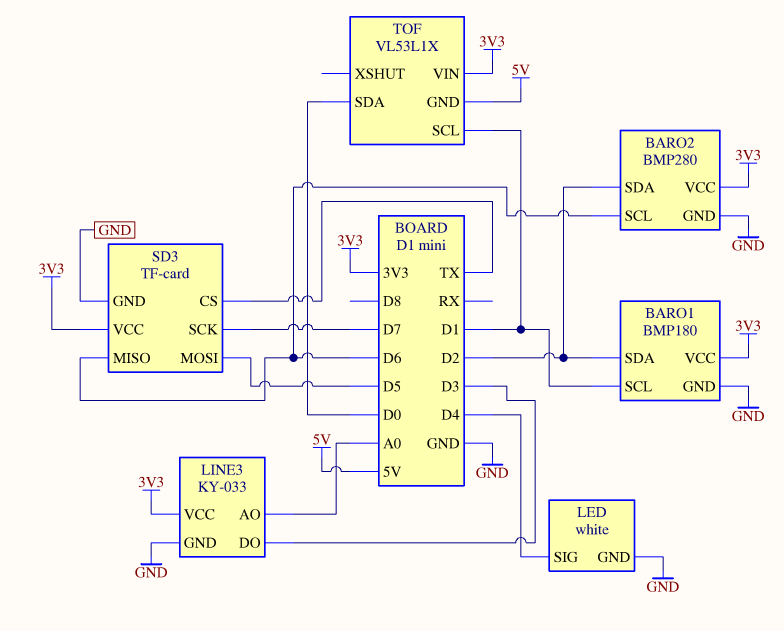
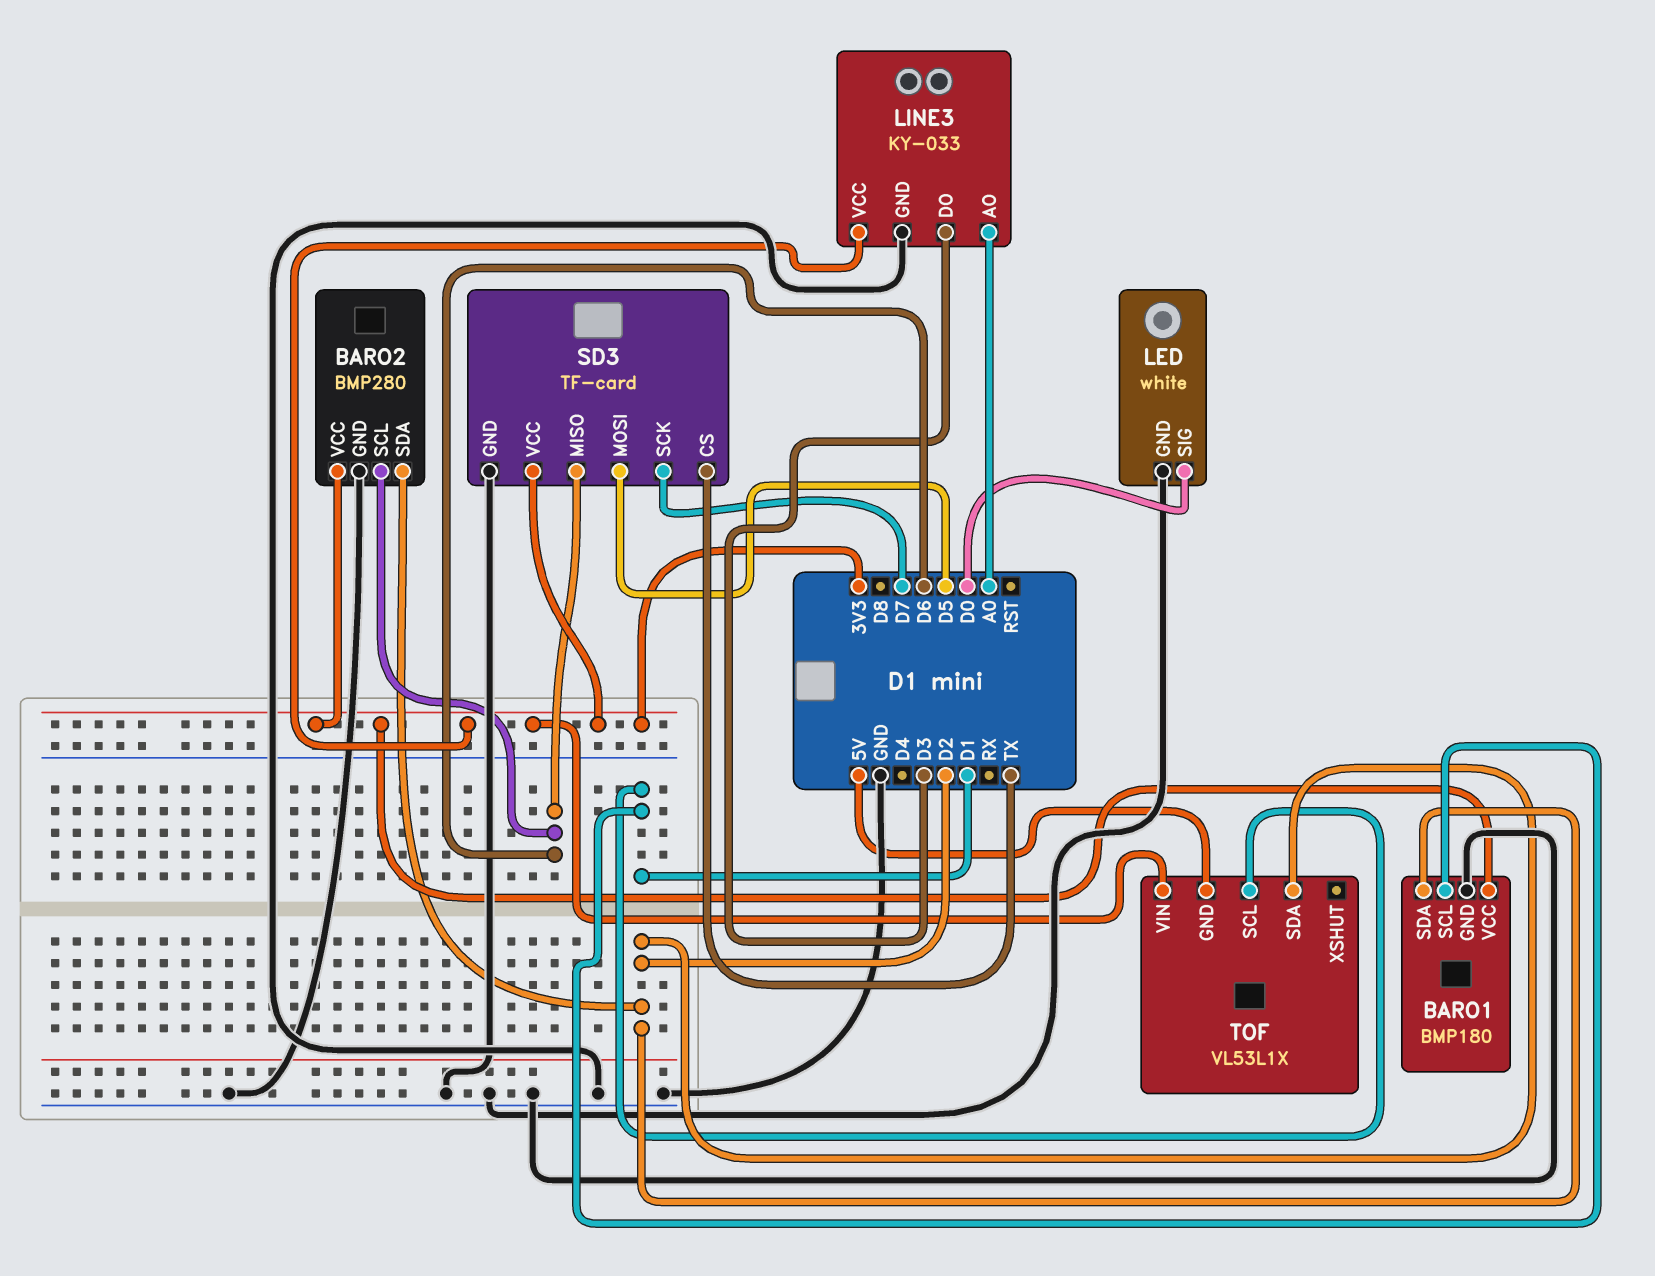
LED pin SIG: D4 -> D0
TOF pin SDA: D0 -> D2

